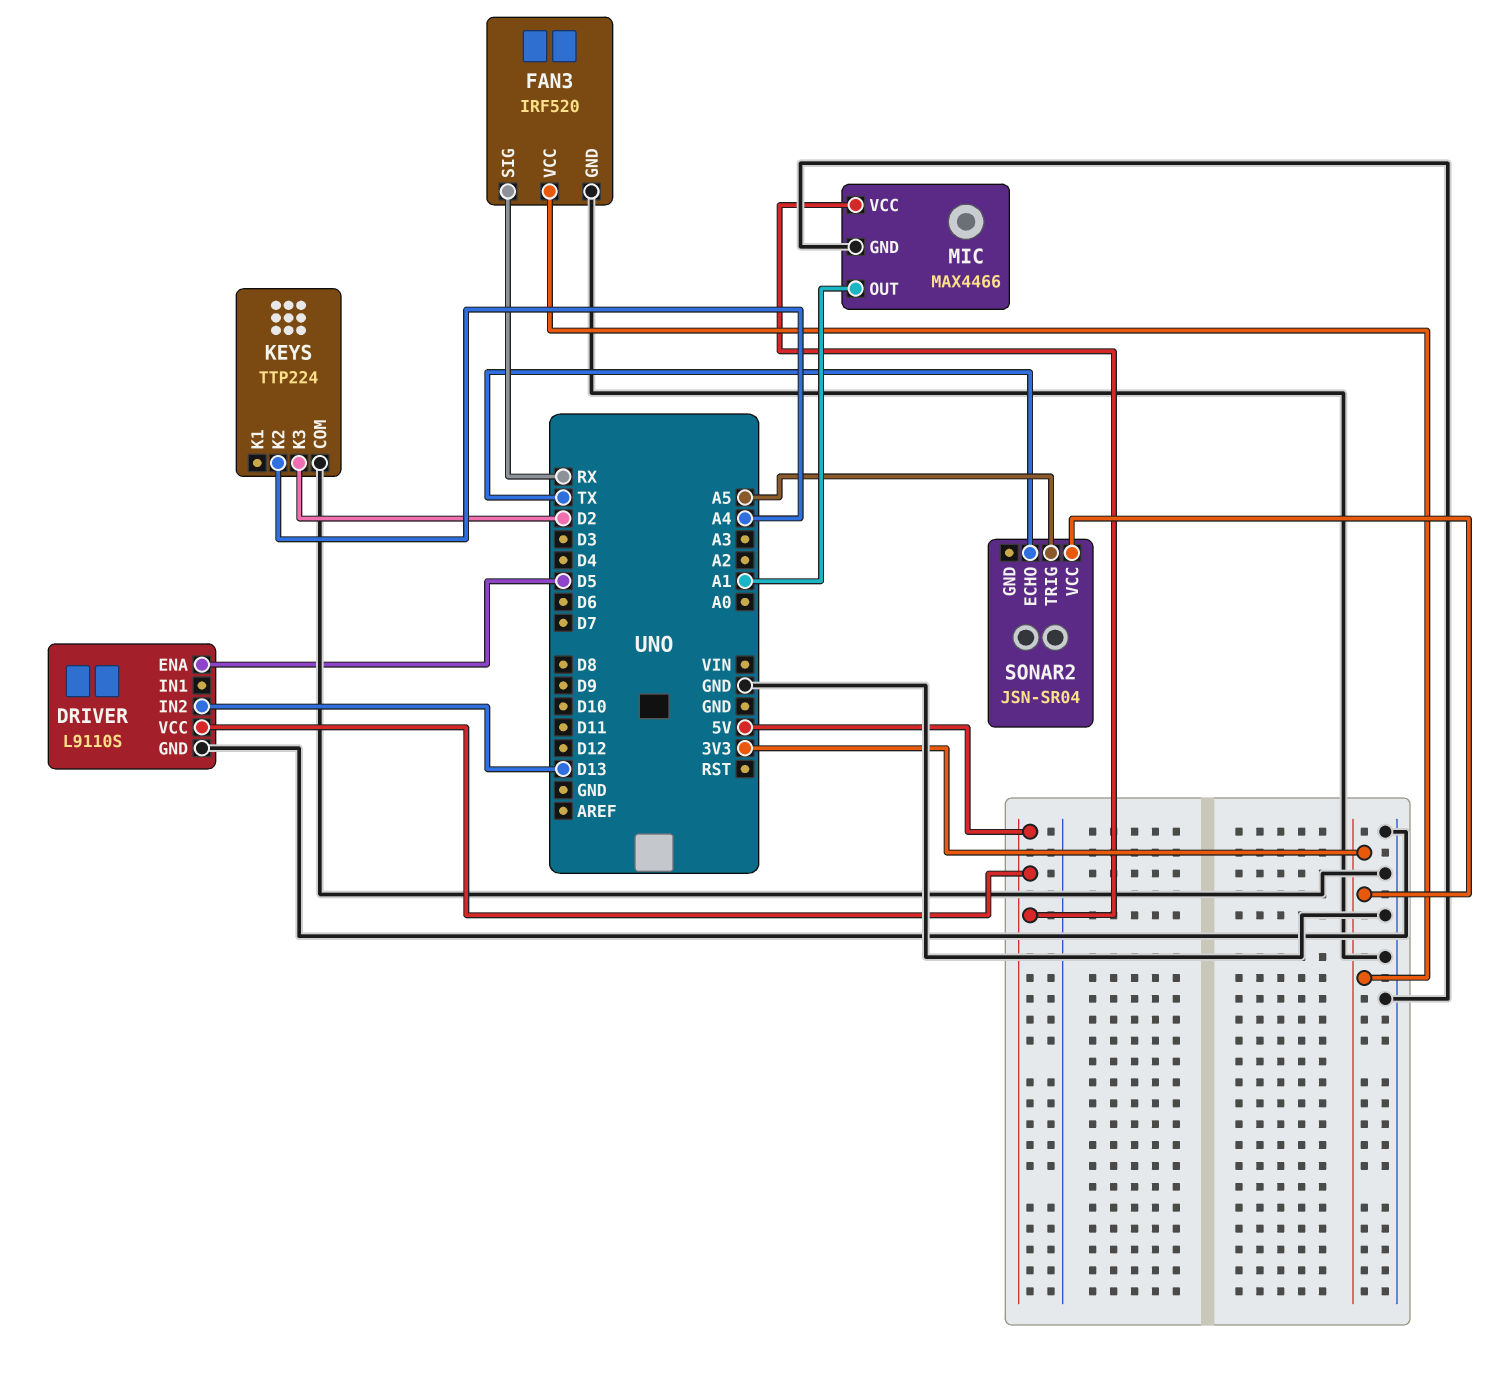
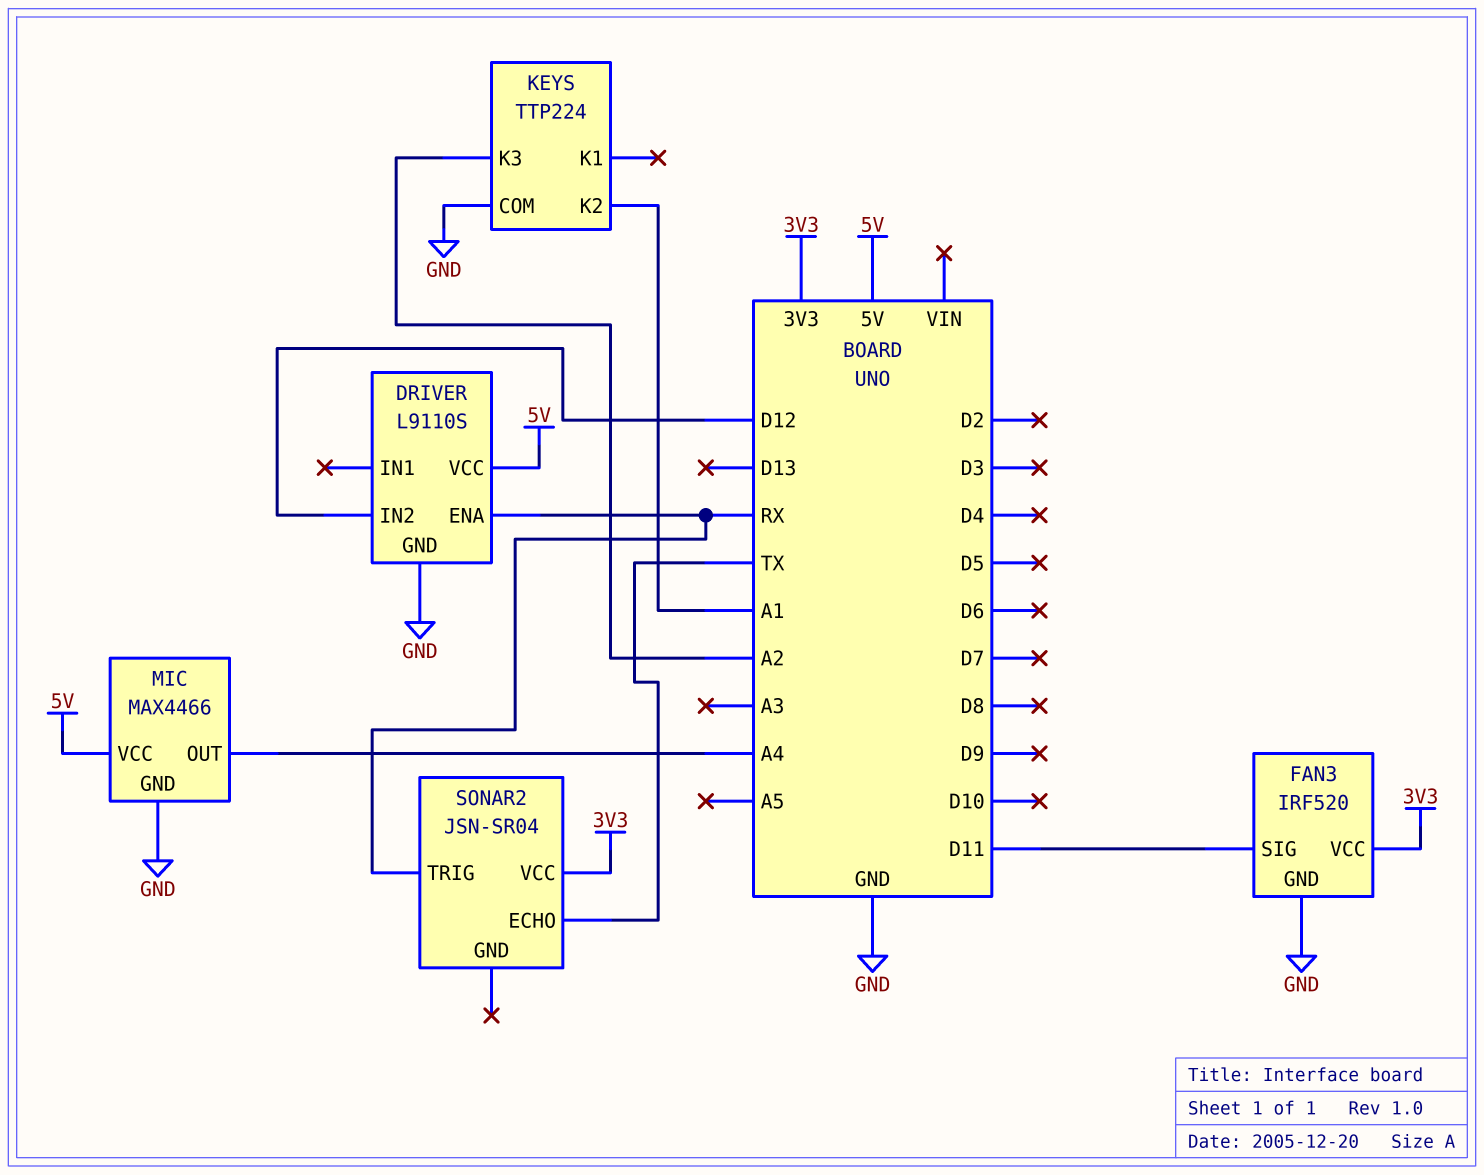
DRIVER pin ENA: D5 -> RX
DRIVER pin IN2: D13 -> D12
FAN3 pin SIG: RX -> D11
KEYS pin K2: A4 -> A1
KEYS pin K3: D2 -> A2
MIC pin OUT: A1 -> A4
SONAR2 pin TRIG: A5 -> RX

